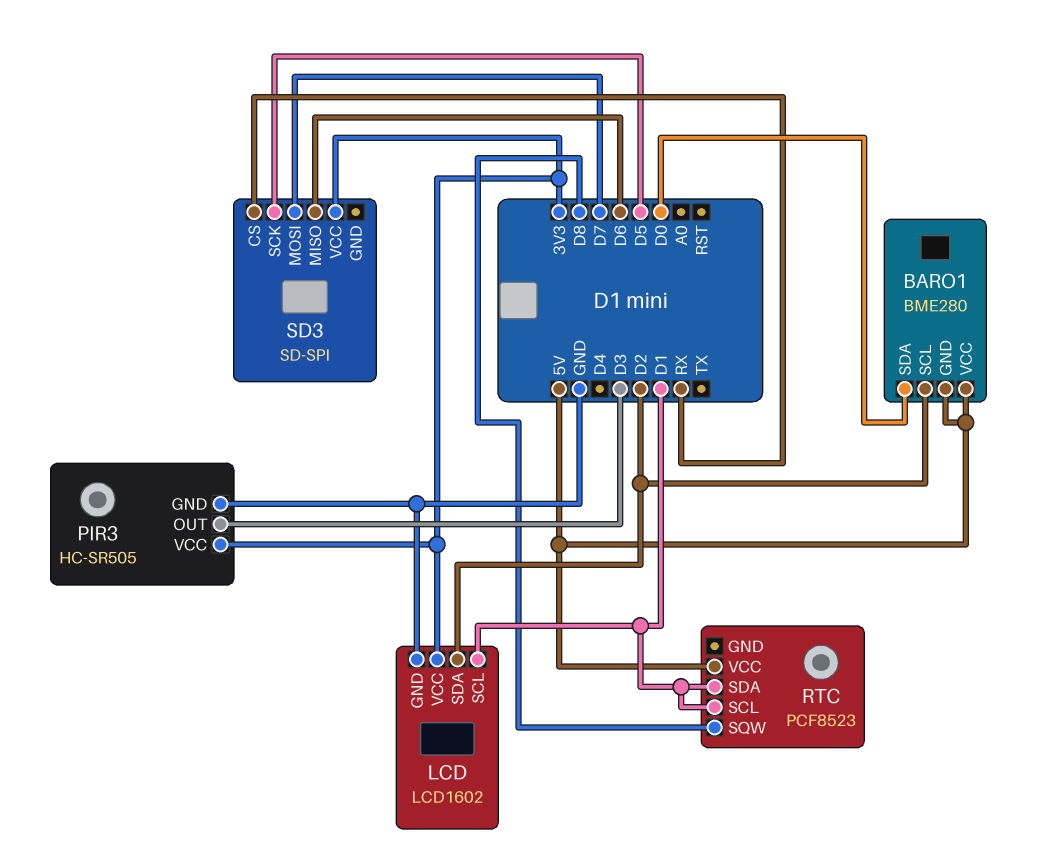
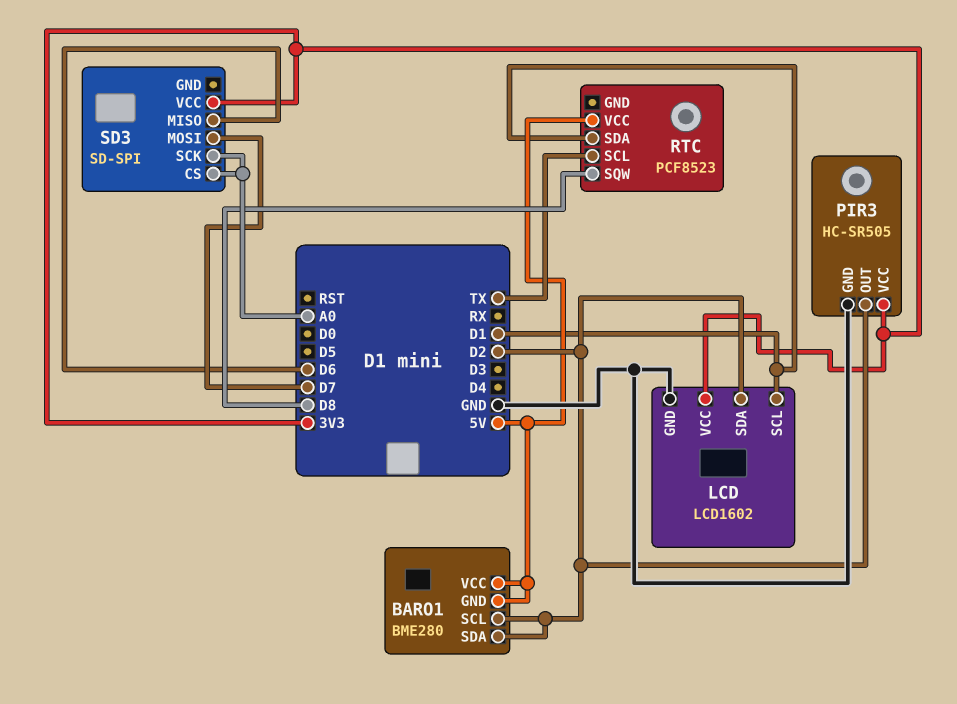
BARO1 pin SDA: D0 -> D2
PIR3 pin OUT: D3 -> D2
RTC pin SCL: D1 -> TX
SD3 pin CS: RX -> A0
SD3 pin SCK: D5 -> A0

